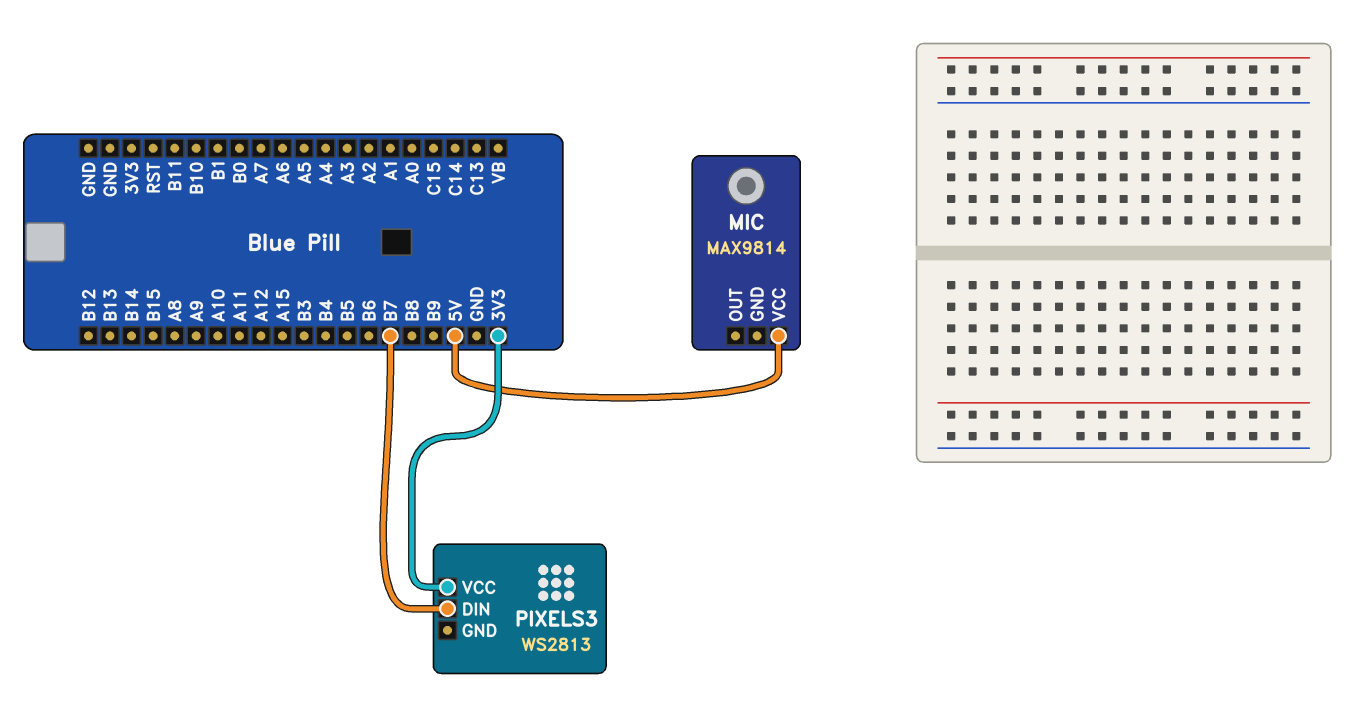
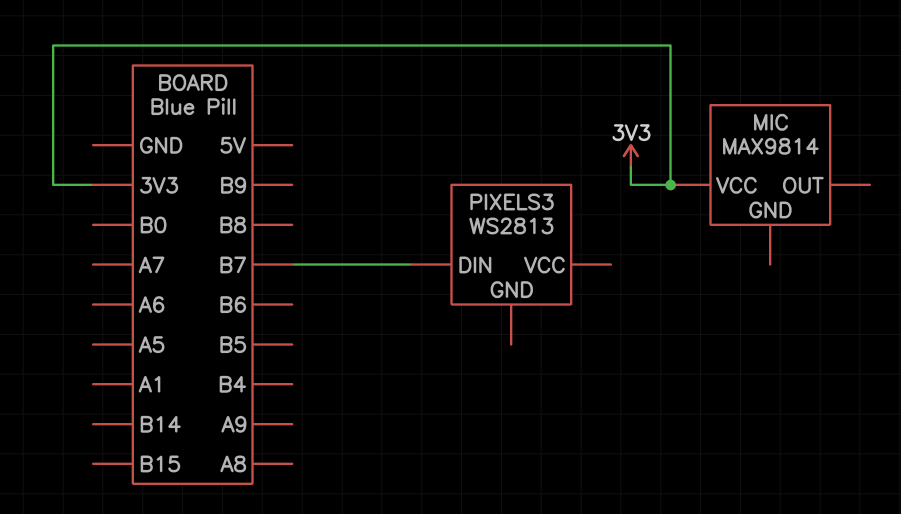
MIC pin VCC: 5V -> 3V3
PIXELS3 pin VCC: 3V3 -> none

